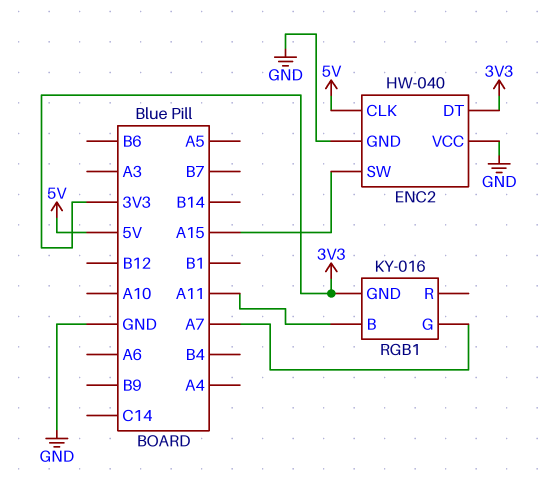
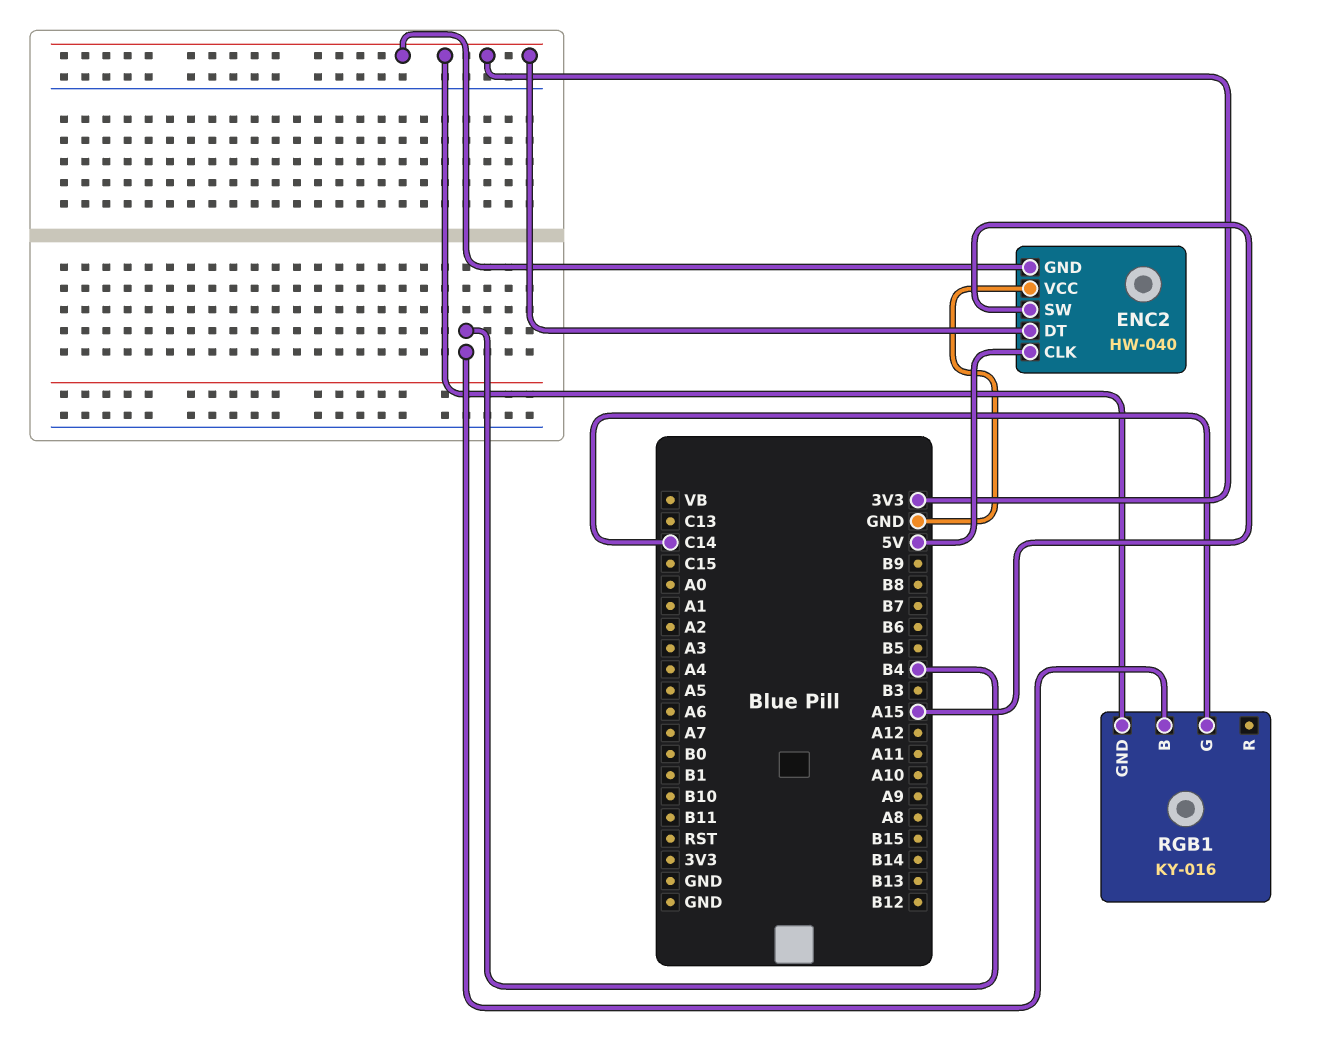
ENC2 pin GND: GND -> 3V3
RGB1 pin B: A11 -> B4
RGB1 pin G: A7 -> C14

